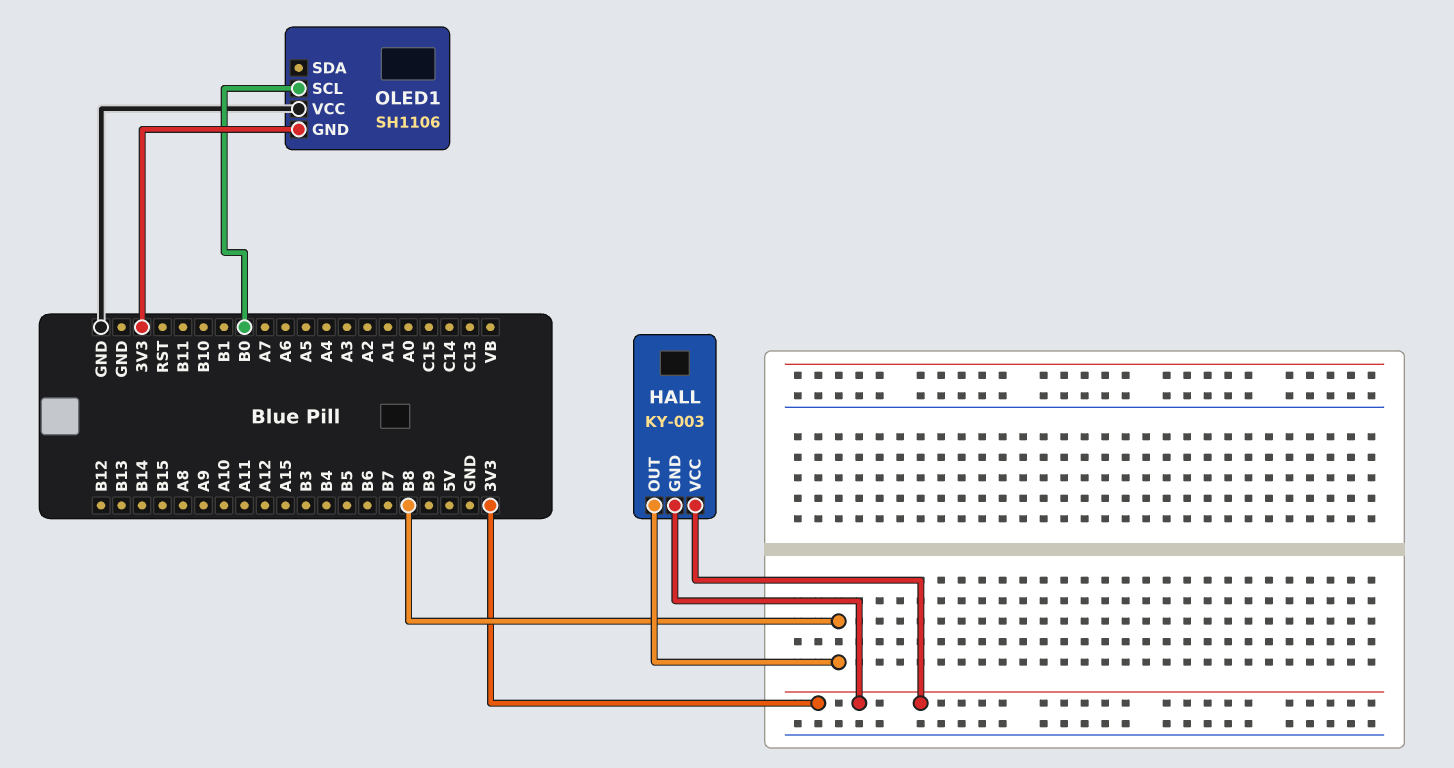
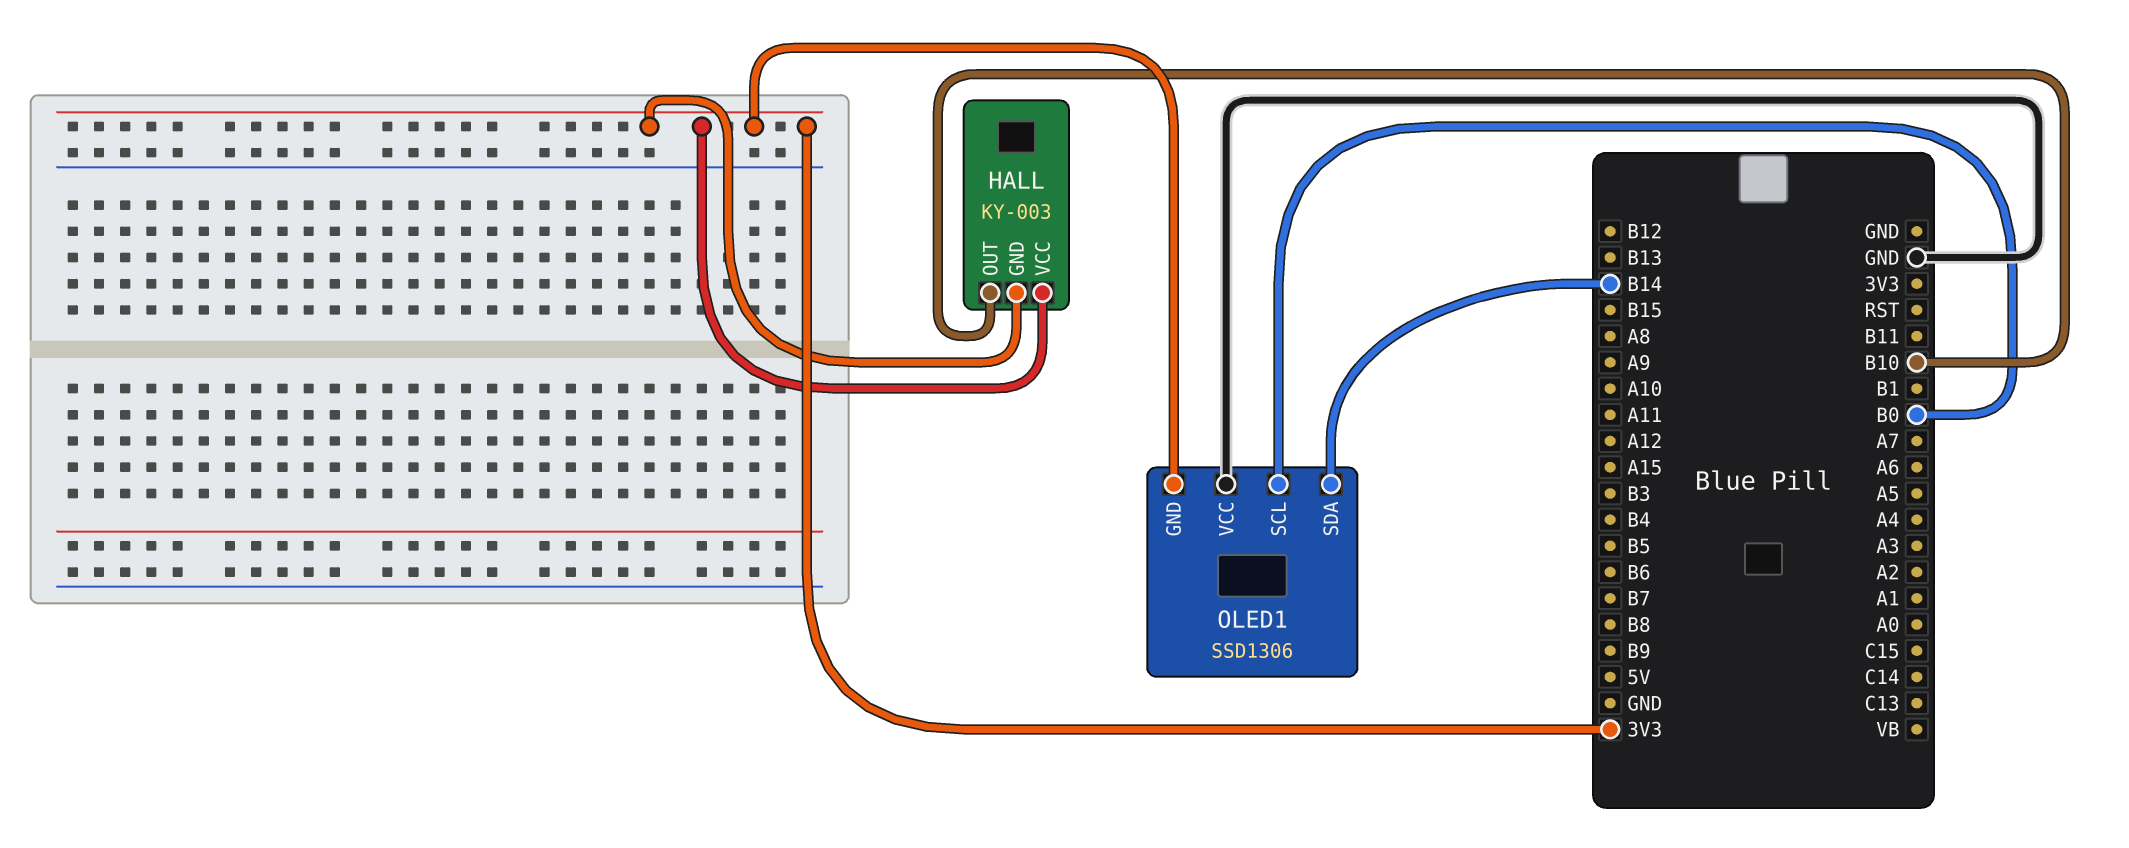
HALL pin OUT: B8 -> B10
OLED1: SH1106 -> SSD1306
OLED1 pin SDA: none -> B14

